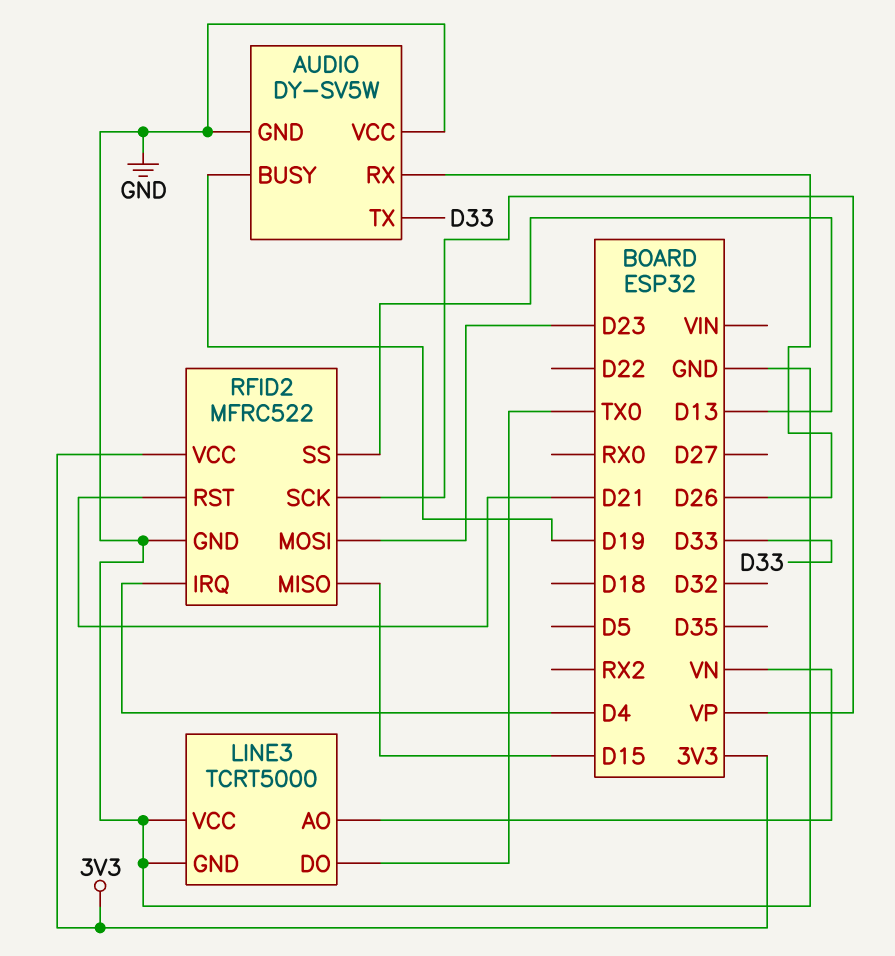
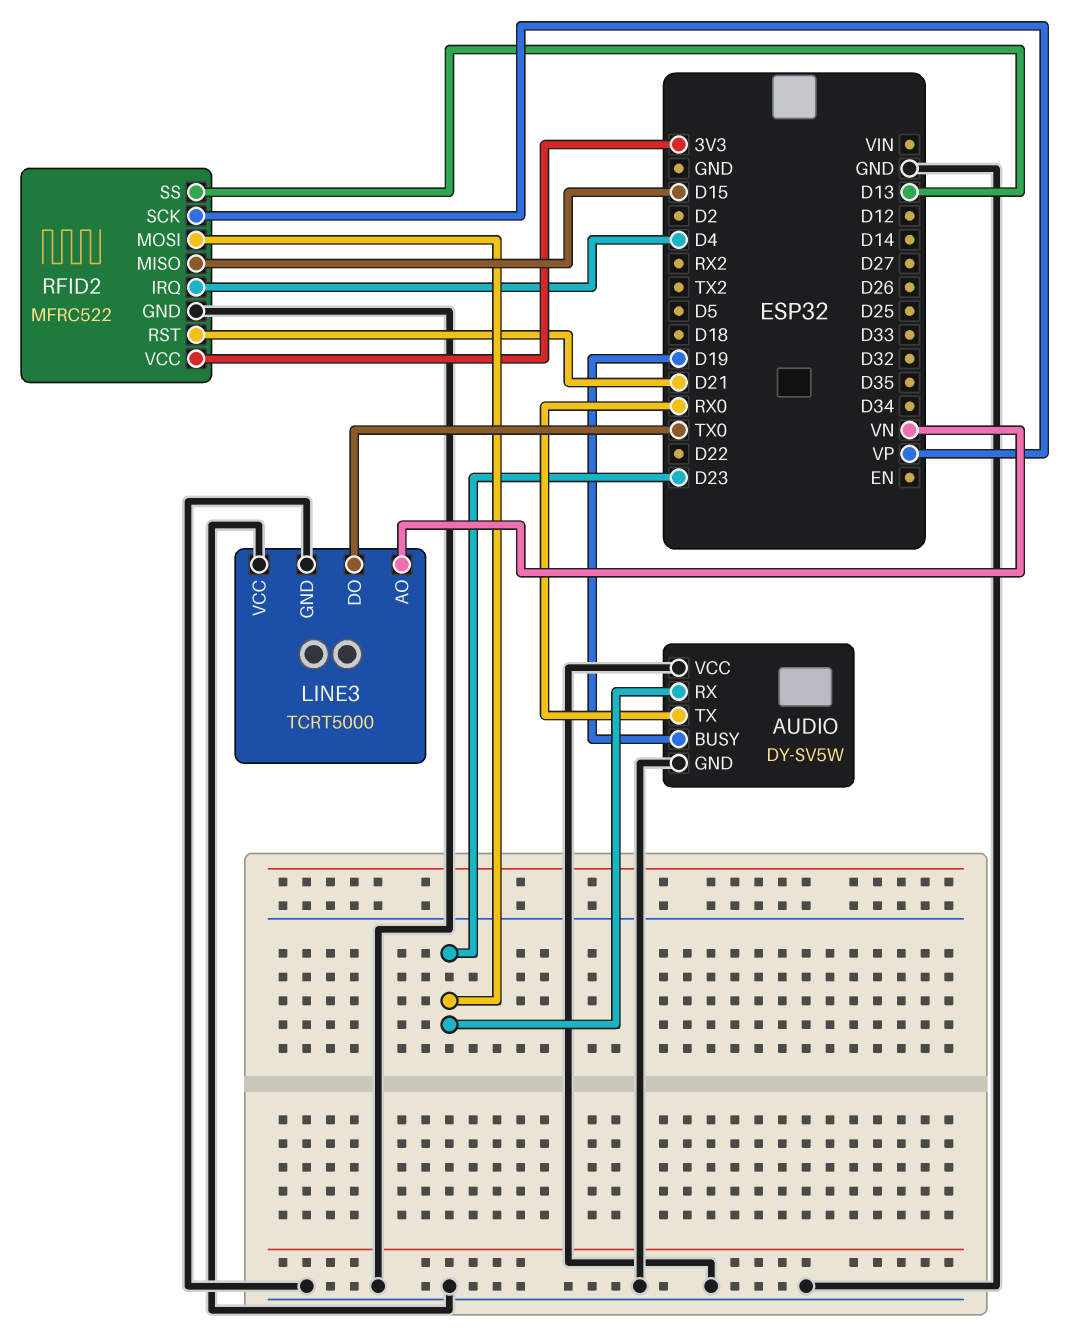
AUDIO pin RX: D26 -> D23
AUDIO pin TX: D33 -> RX0

